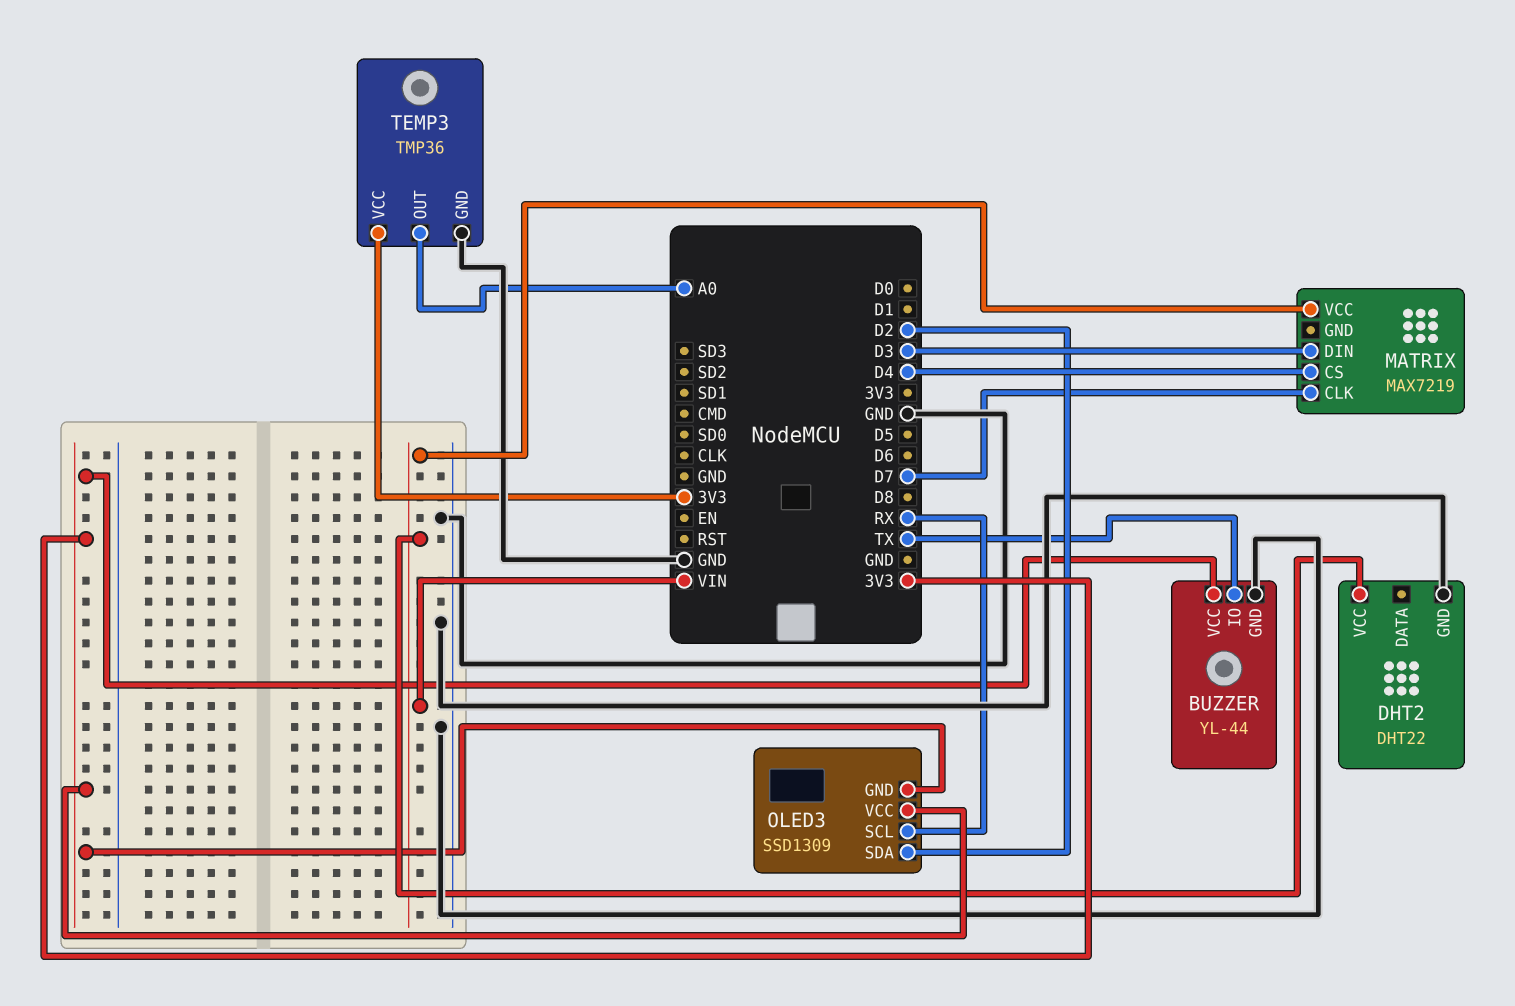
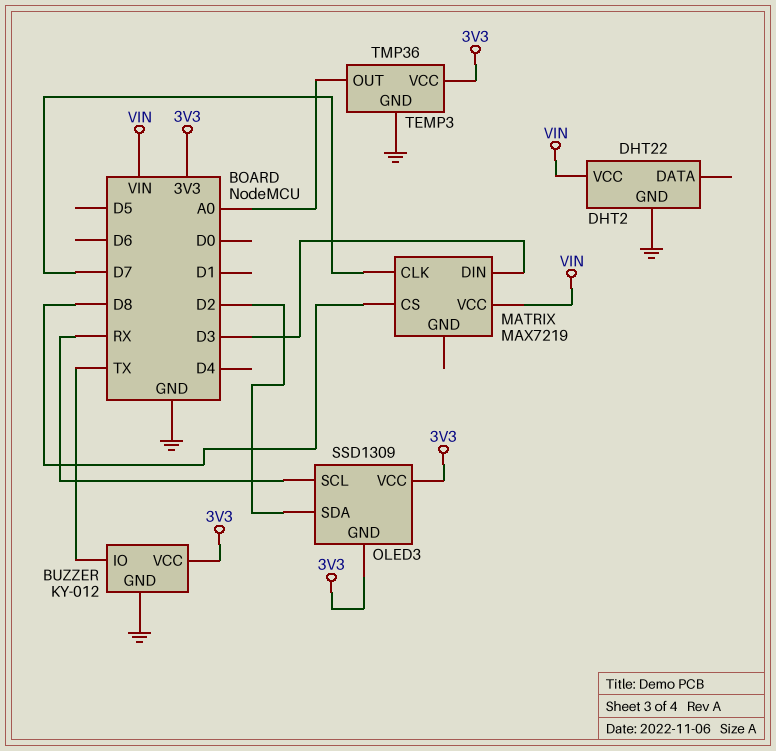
BUZZER: YL-44 -> KY-012
MATRIX pin CS: D4 -> D8

